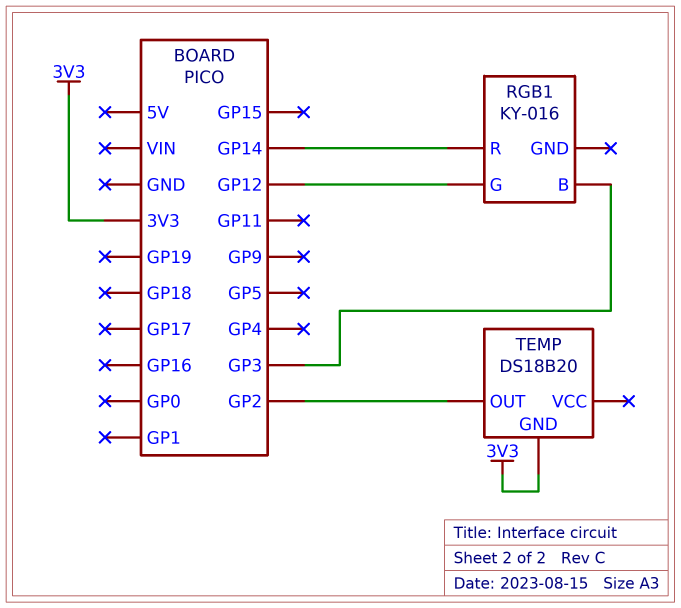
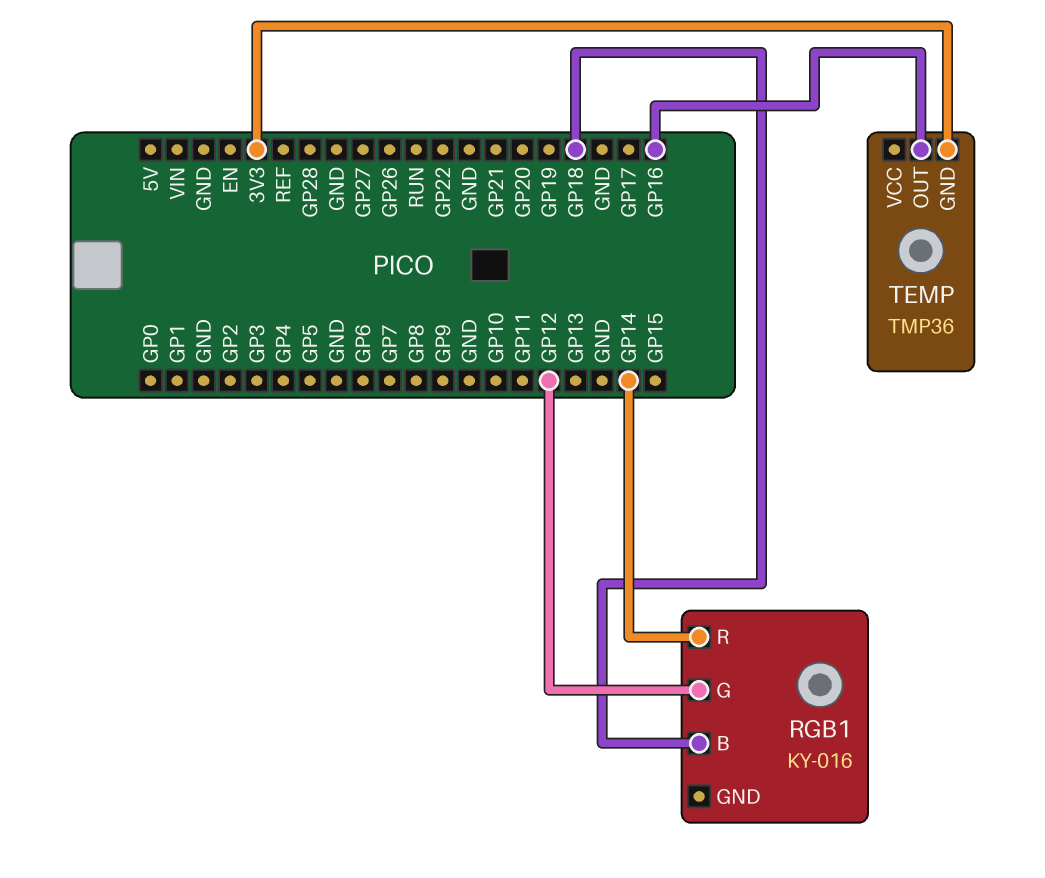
RGB1 pin B: GP3 -> GP18
TEMP: DS18B20 -> TMP36
TEMP pin OUT: GP2 -> GP16

